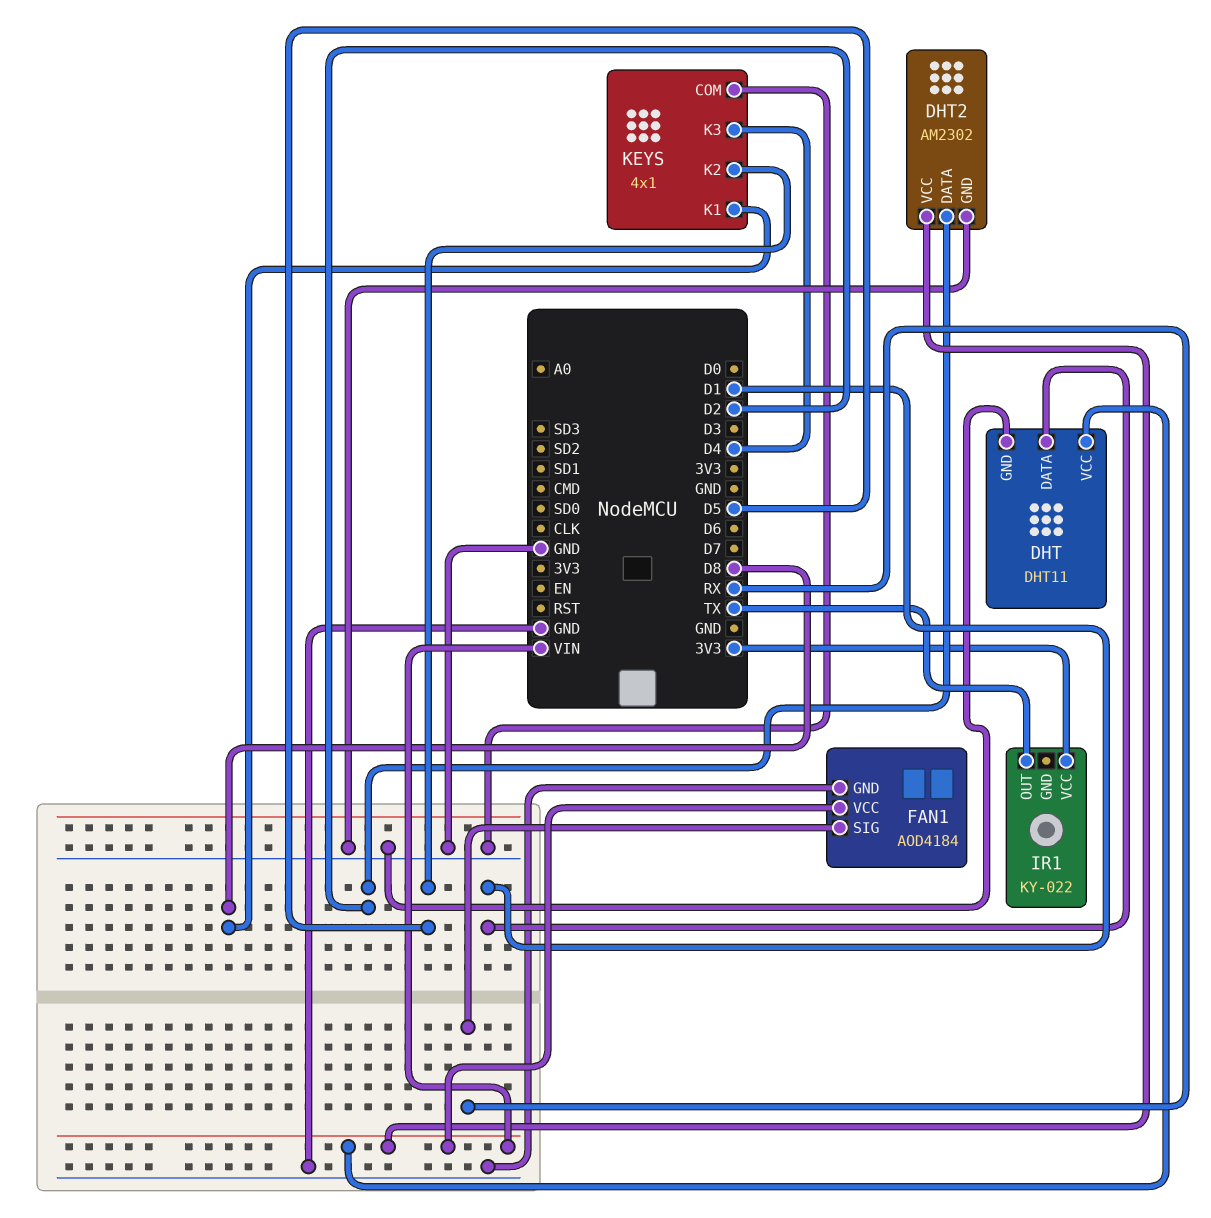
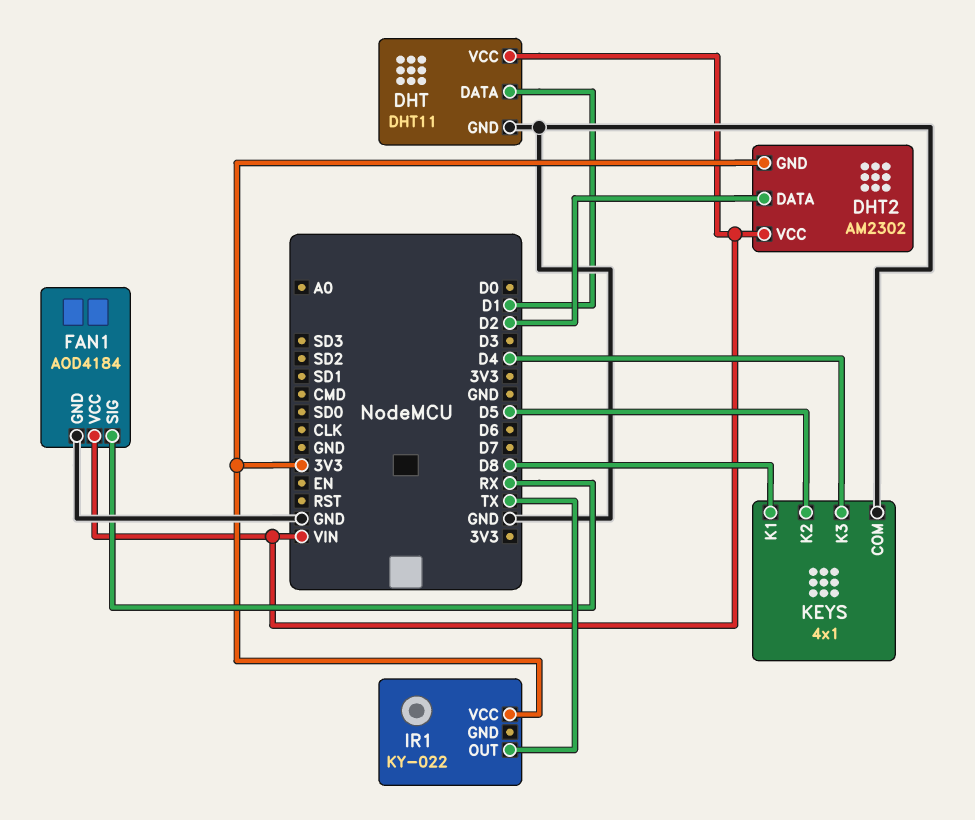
DHT2 pin GND: GND -> 3V3

